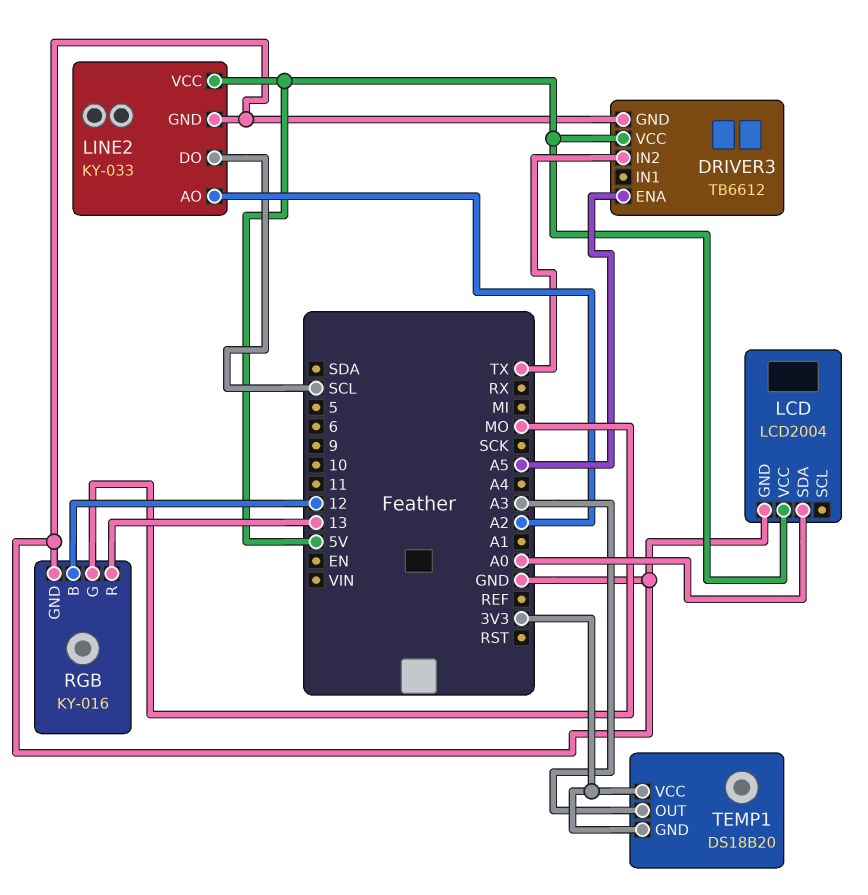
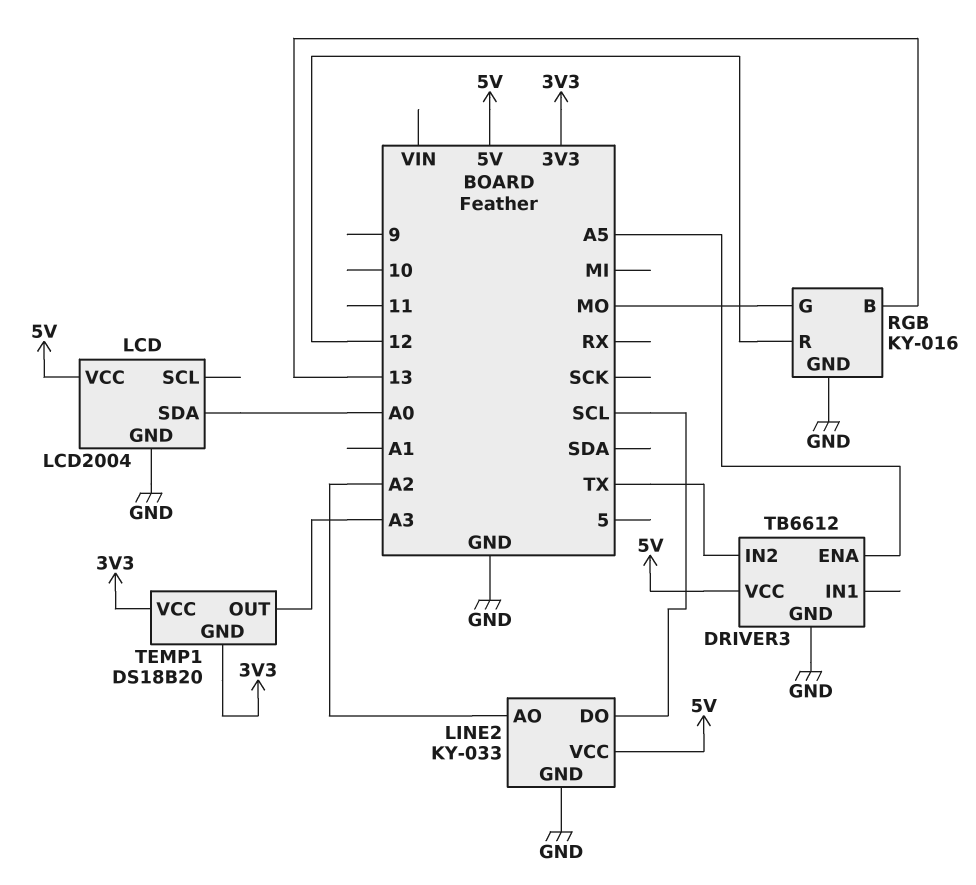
RGB pin B: 12 -> 13
RGB pin R: 13 -> 12

